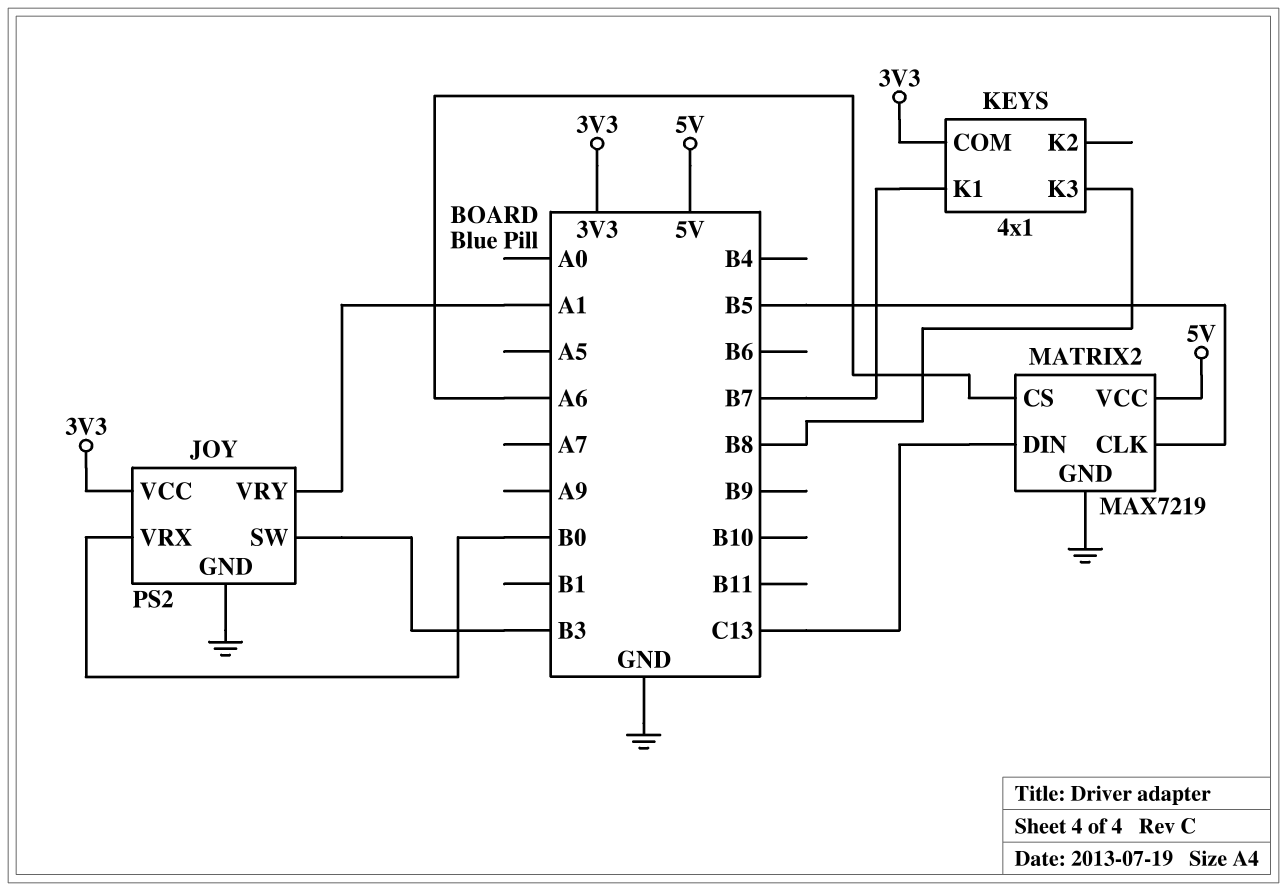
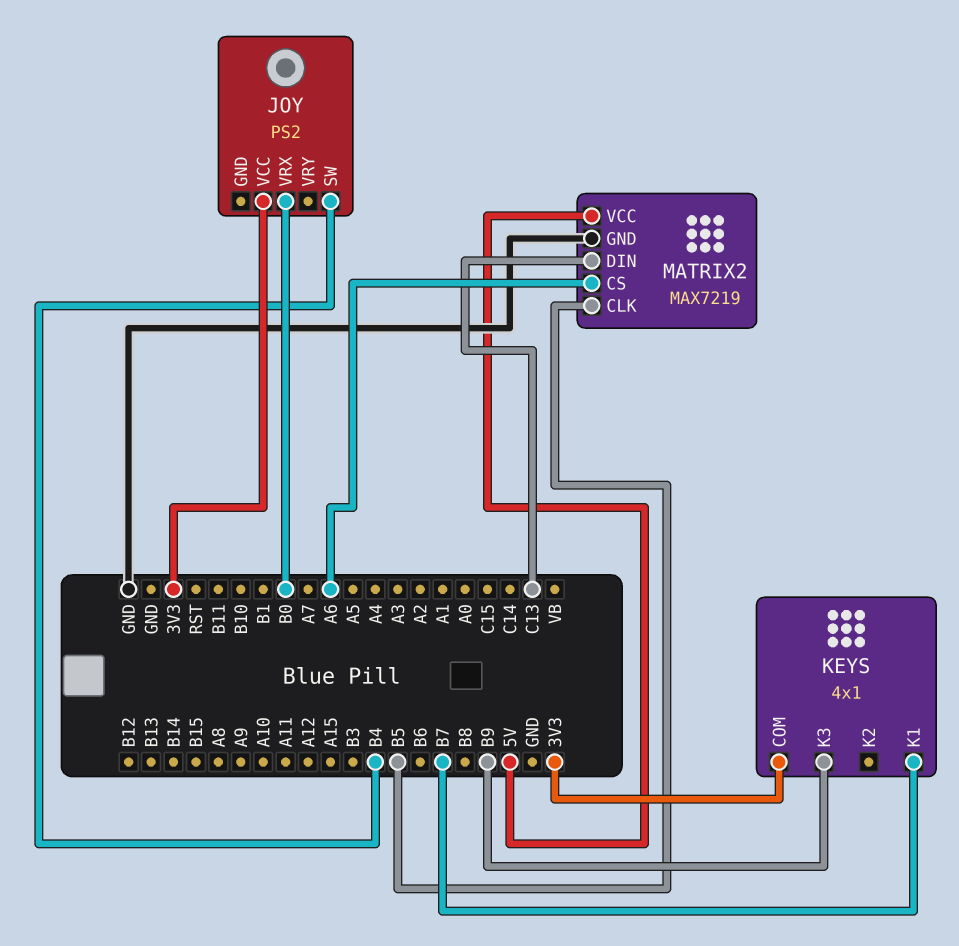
JOY pin GND: GND -> none
JOY pin SW: B3 -> B4
JOY pin VRY: A1 -> none
KEYS pin K3: B8 -> B9

